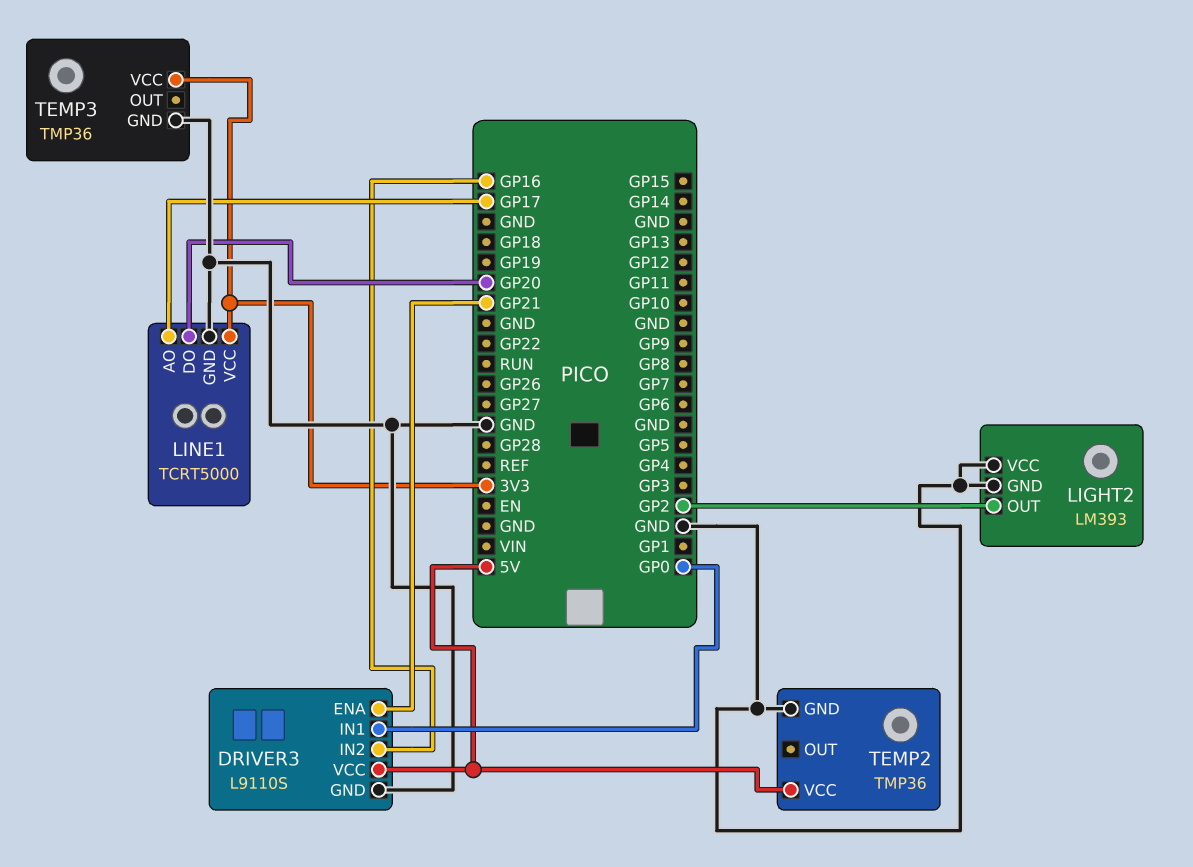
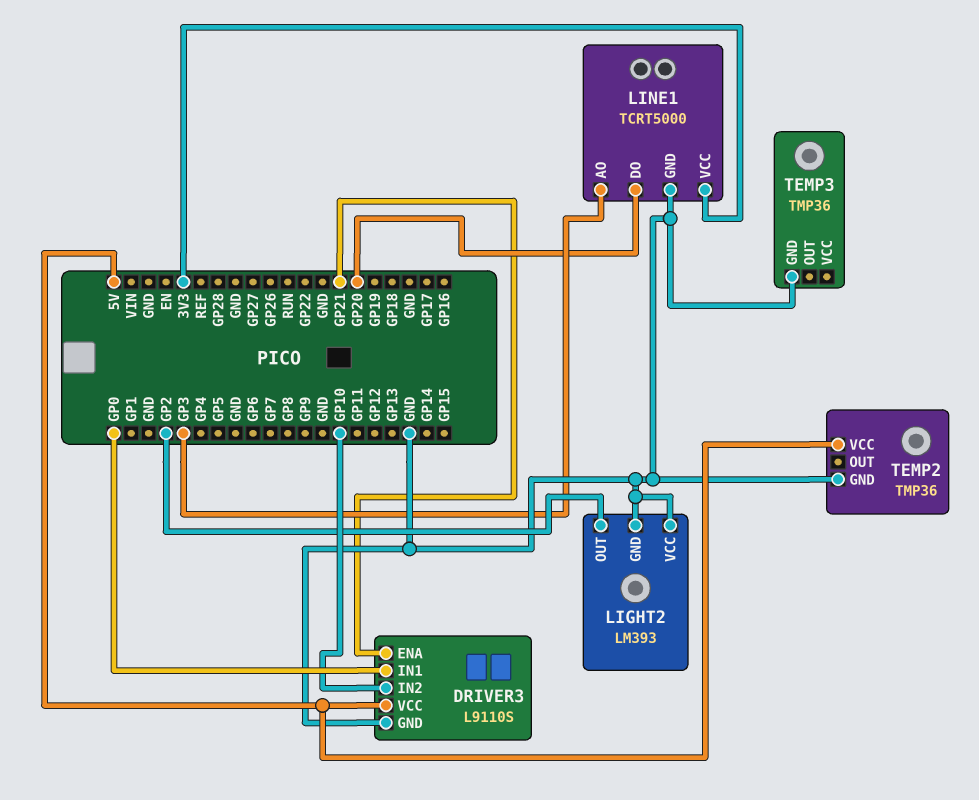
DRIVER3 pin IN2: GP16 -> GP10
LINE1 pin AO: GP17 -> GP3
TEMP3 pin VCC: 3V3 -> none

